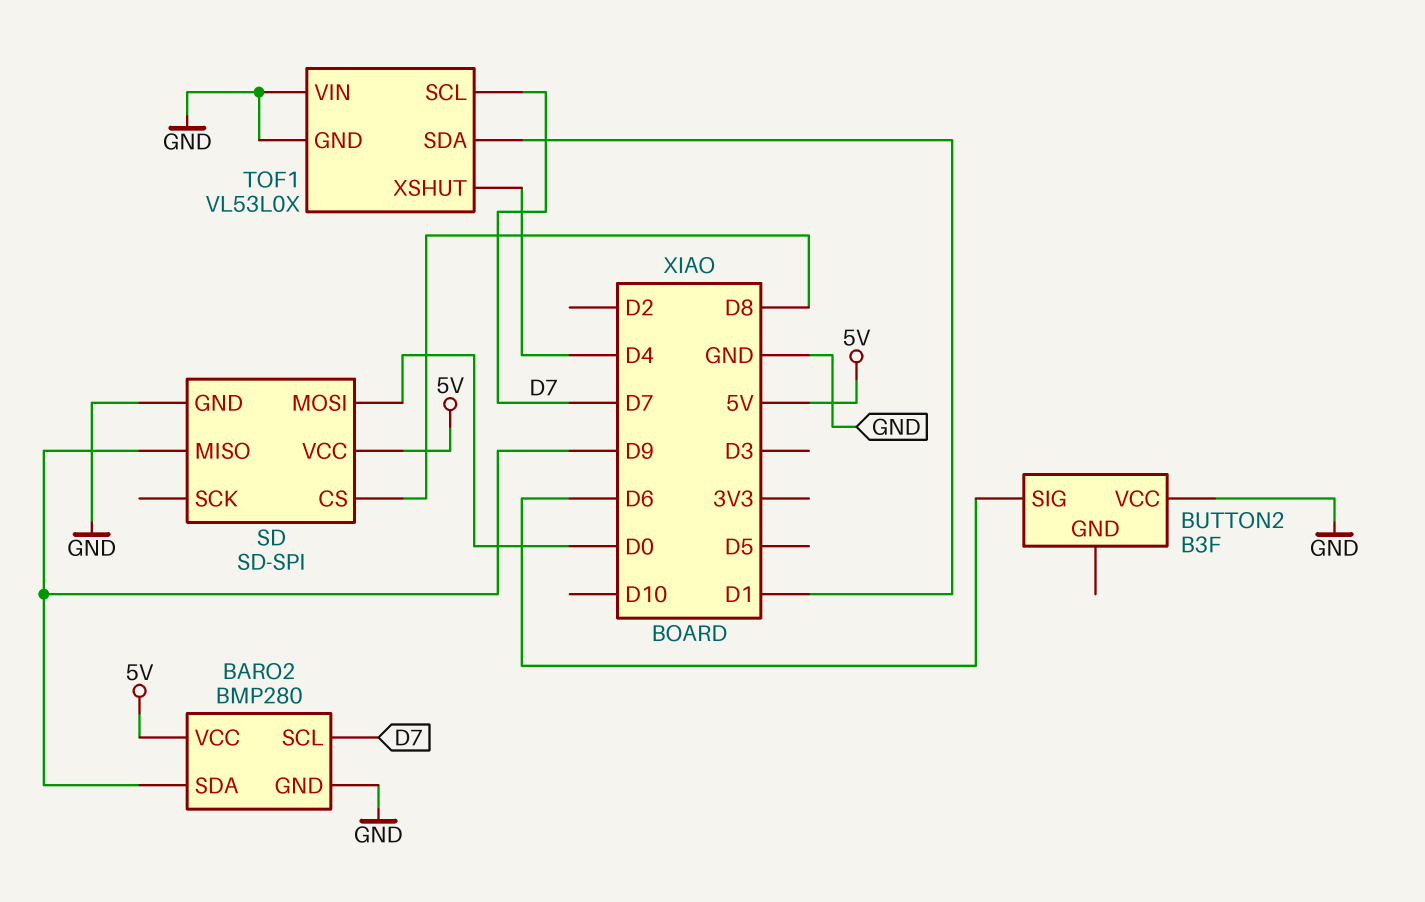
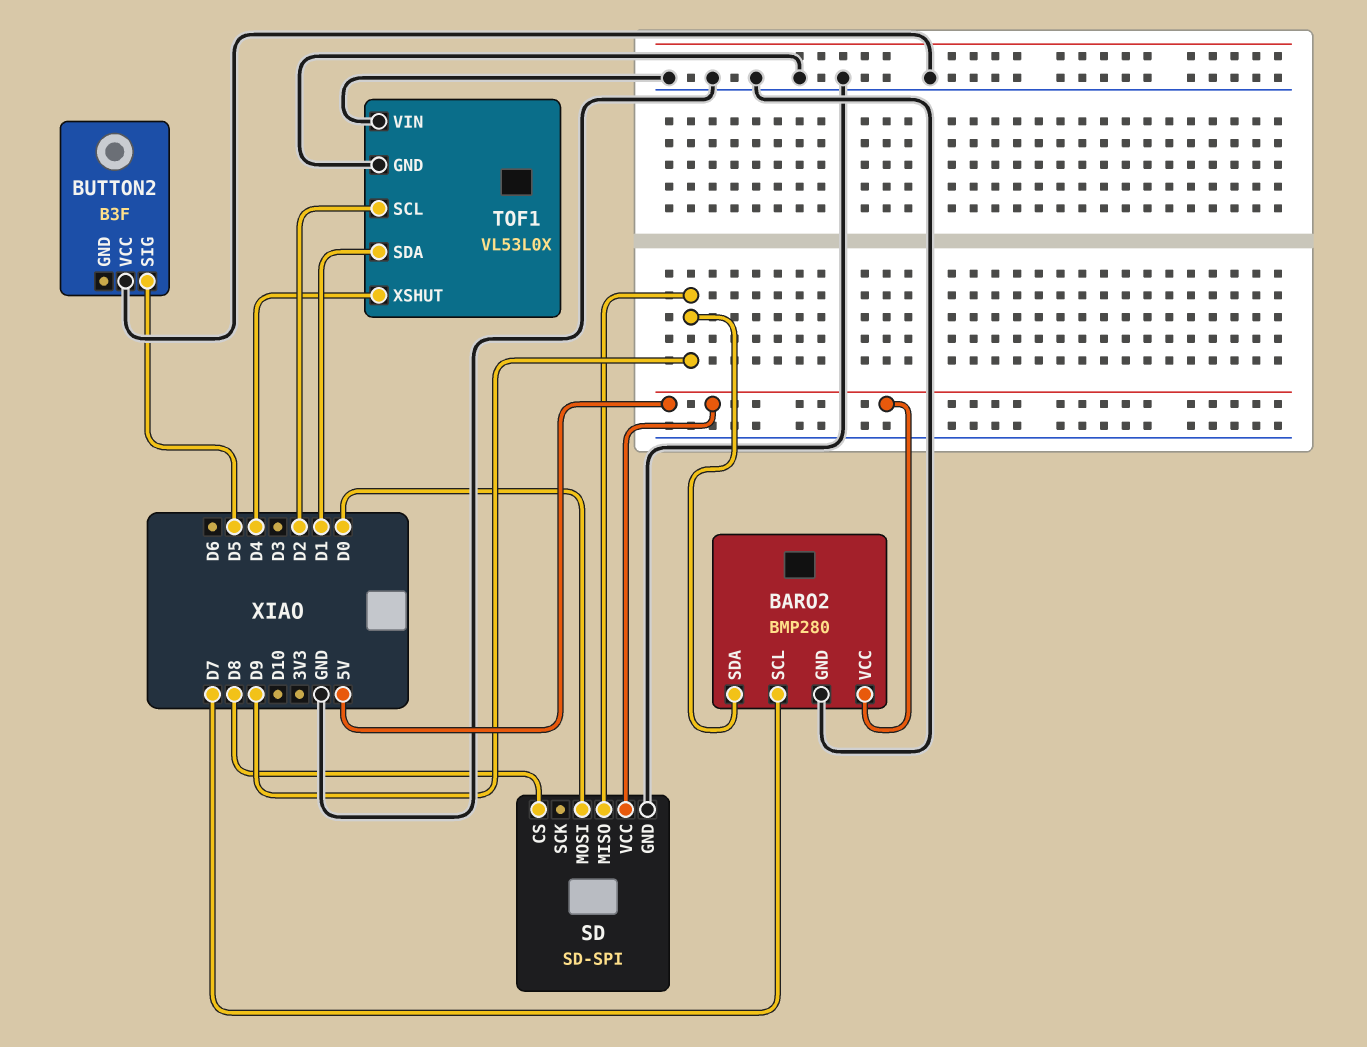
BUTTON2 pin SIG: D6 -> D5
TOF1 pin SCL: D7 -> D2

